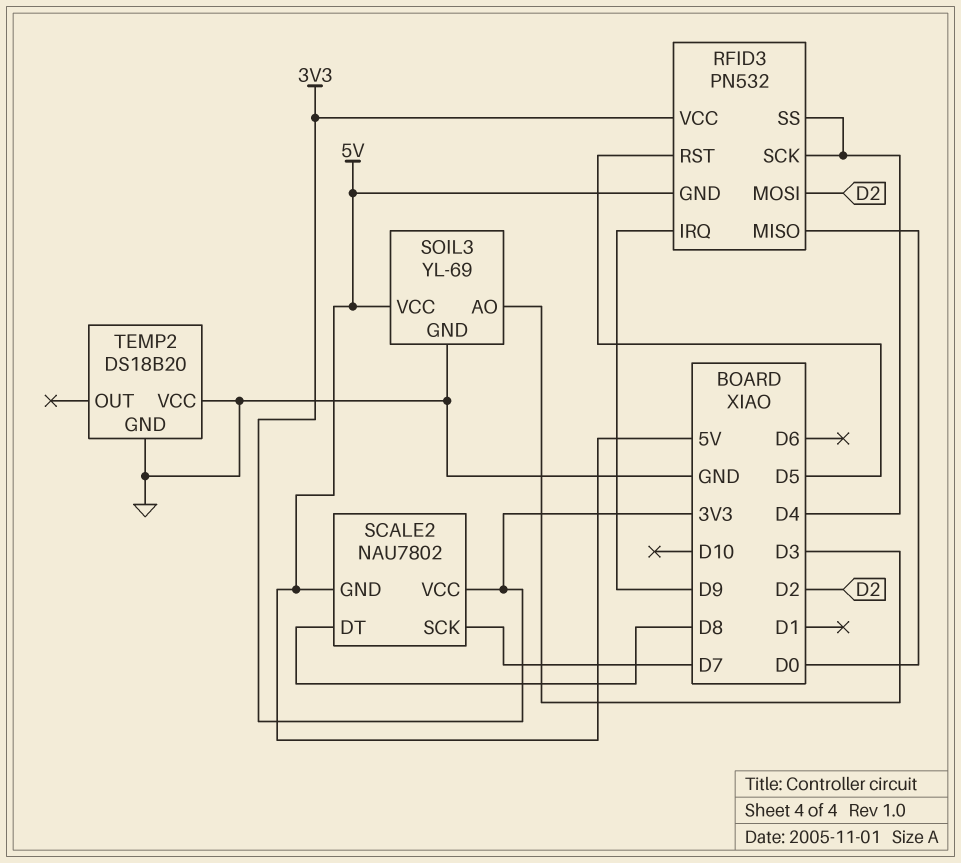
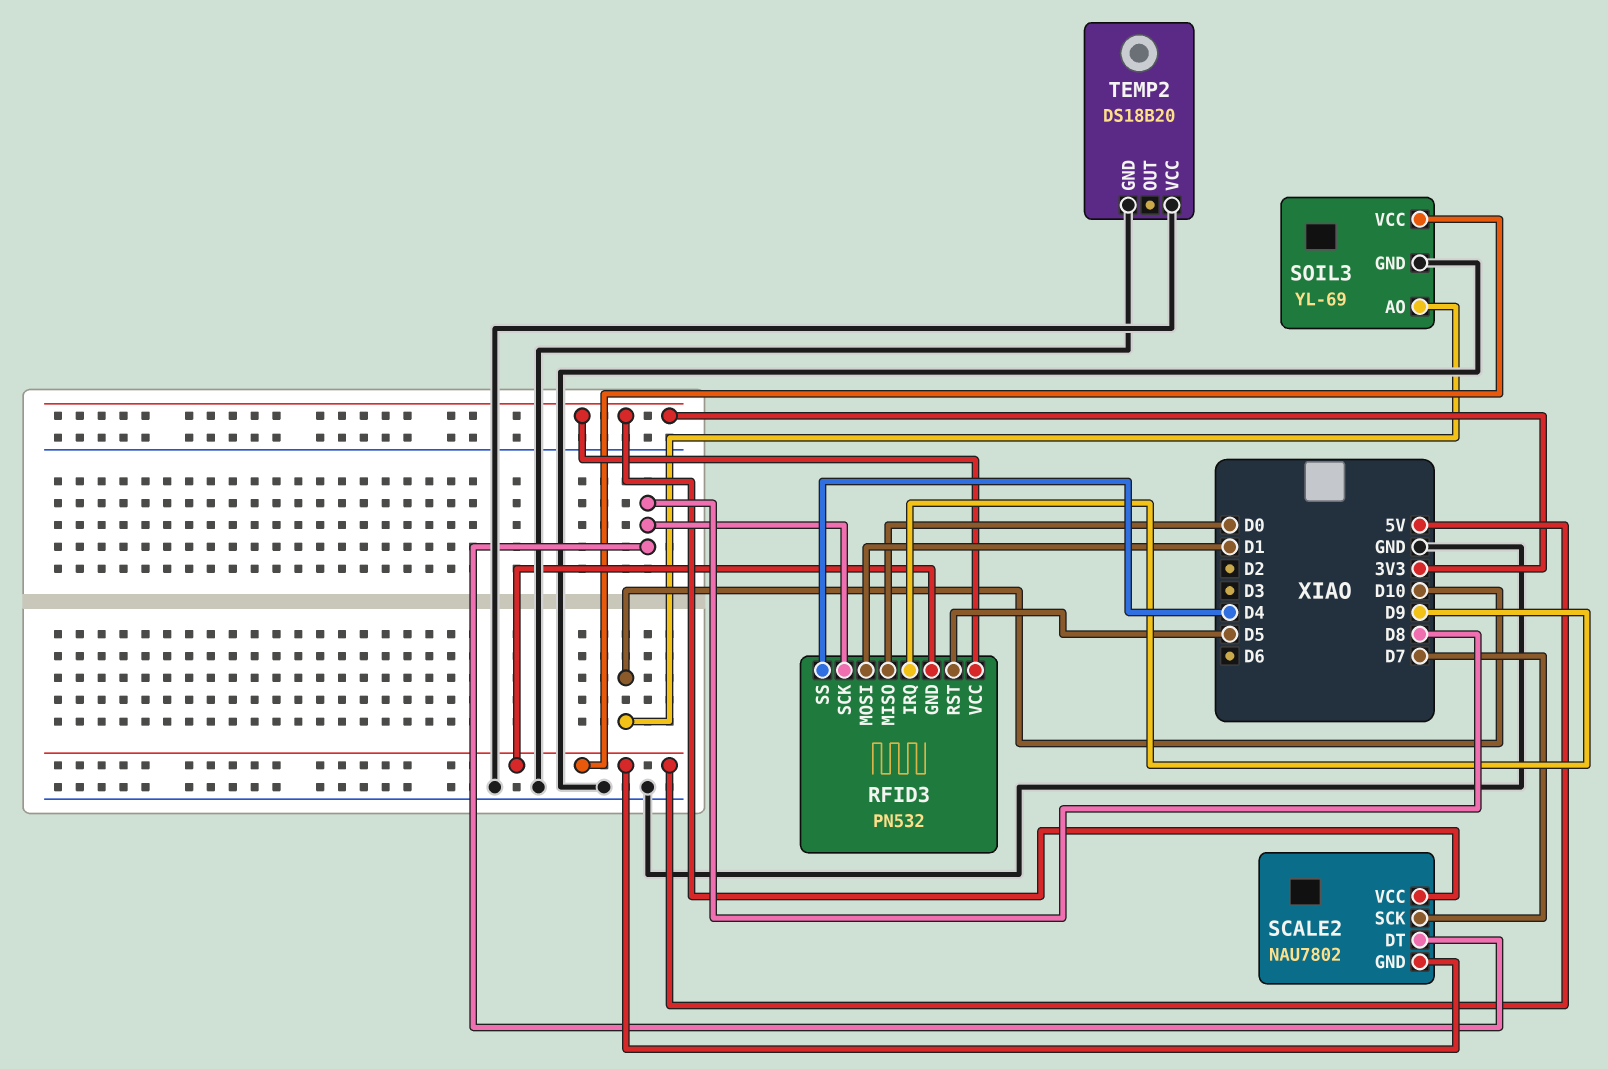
RFID3 pin MOSI: D2 -> D1
RFID3 pin SCK: D4 -> D8
SOIL3 pin AO: D3 -> D10

